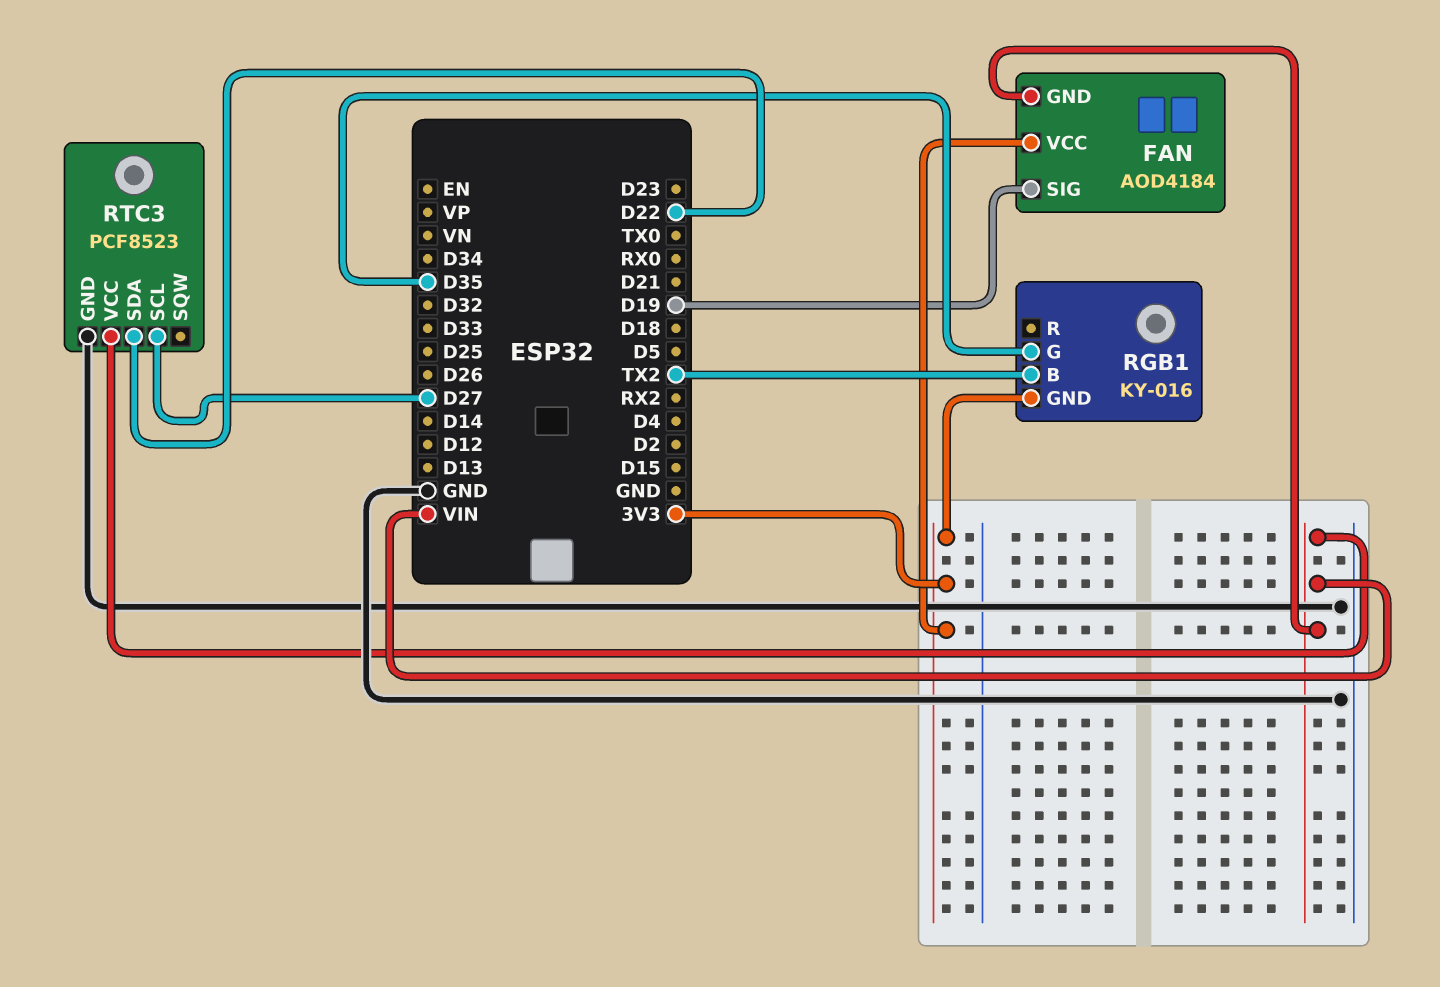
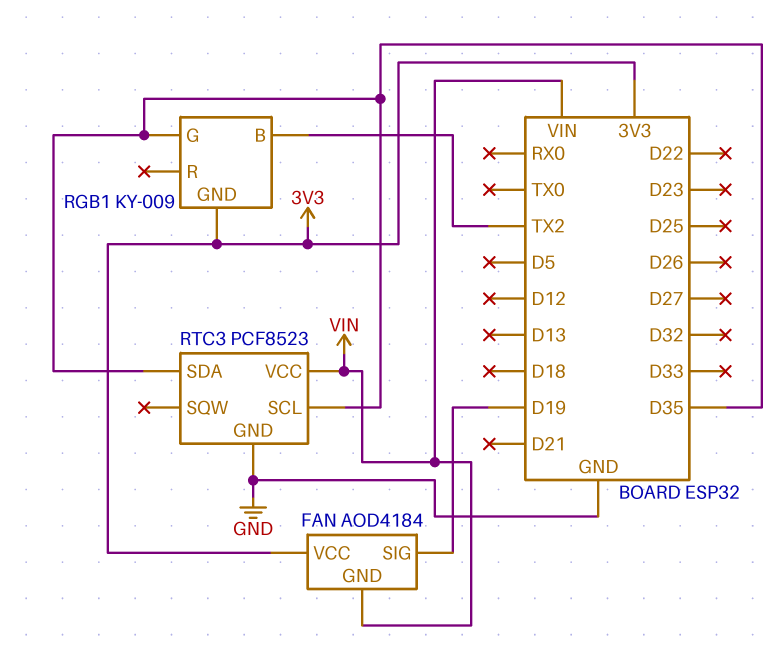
RGB1: KY-016 -> KY-009
RTC3 pin SCL: D27 -> D35
RTC3 pin SDA: D22 -> D35

